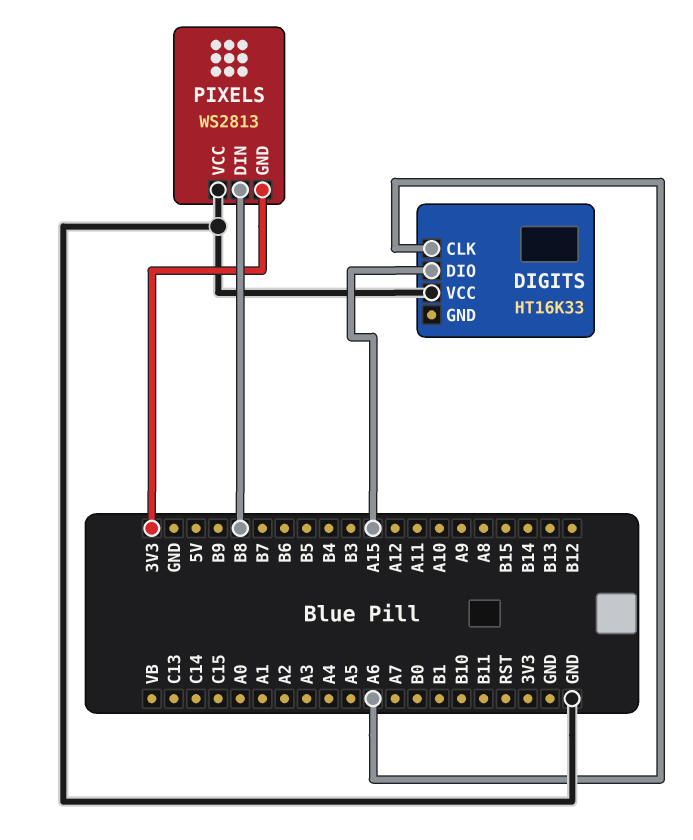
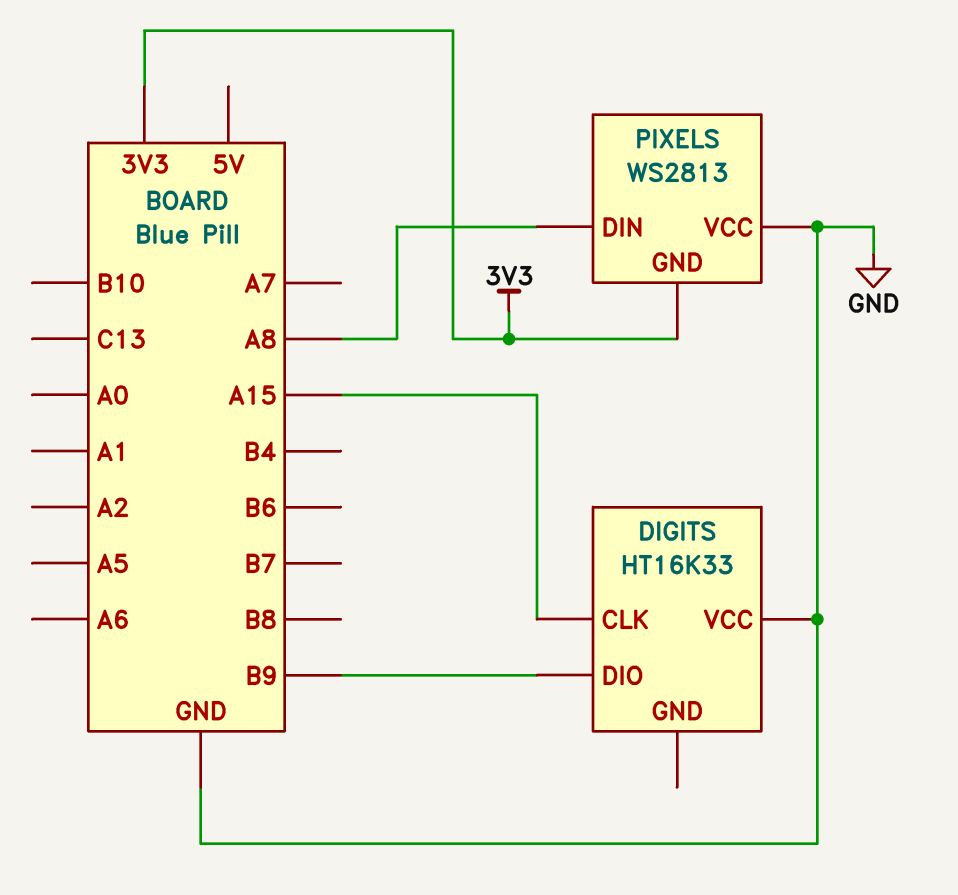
DIGITS pin CLK: A6 -> A15
DIGITS pin DIO: A15 -> B9
PIXELS pin DIN: B8 -> A8

